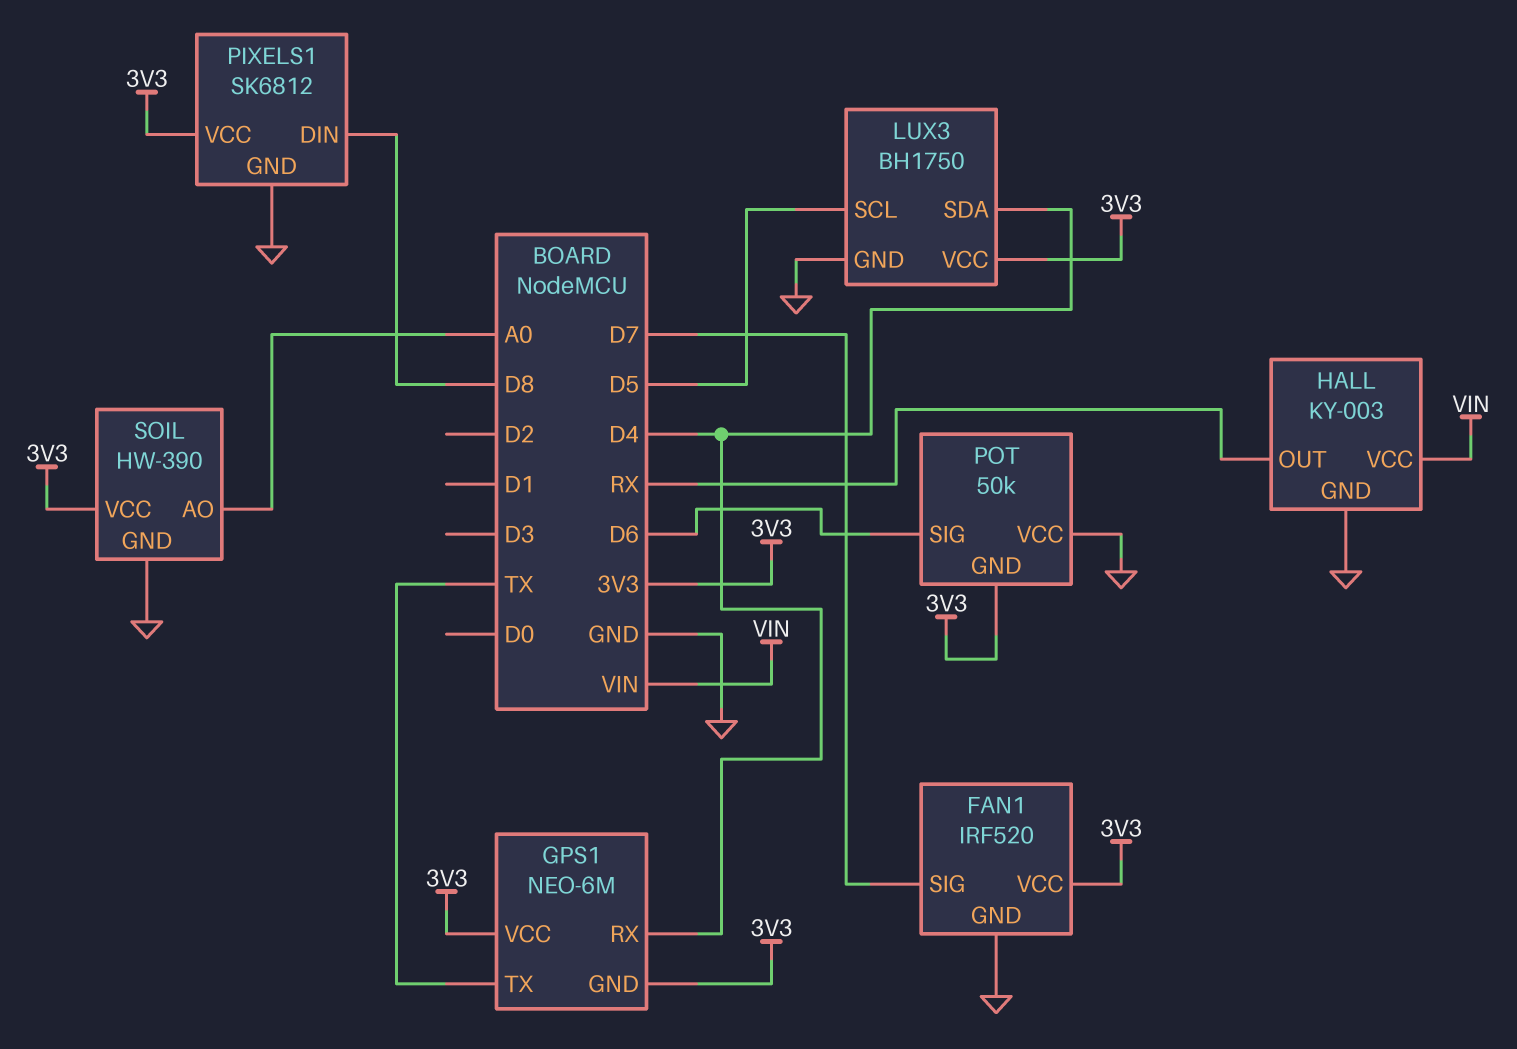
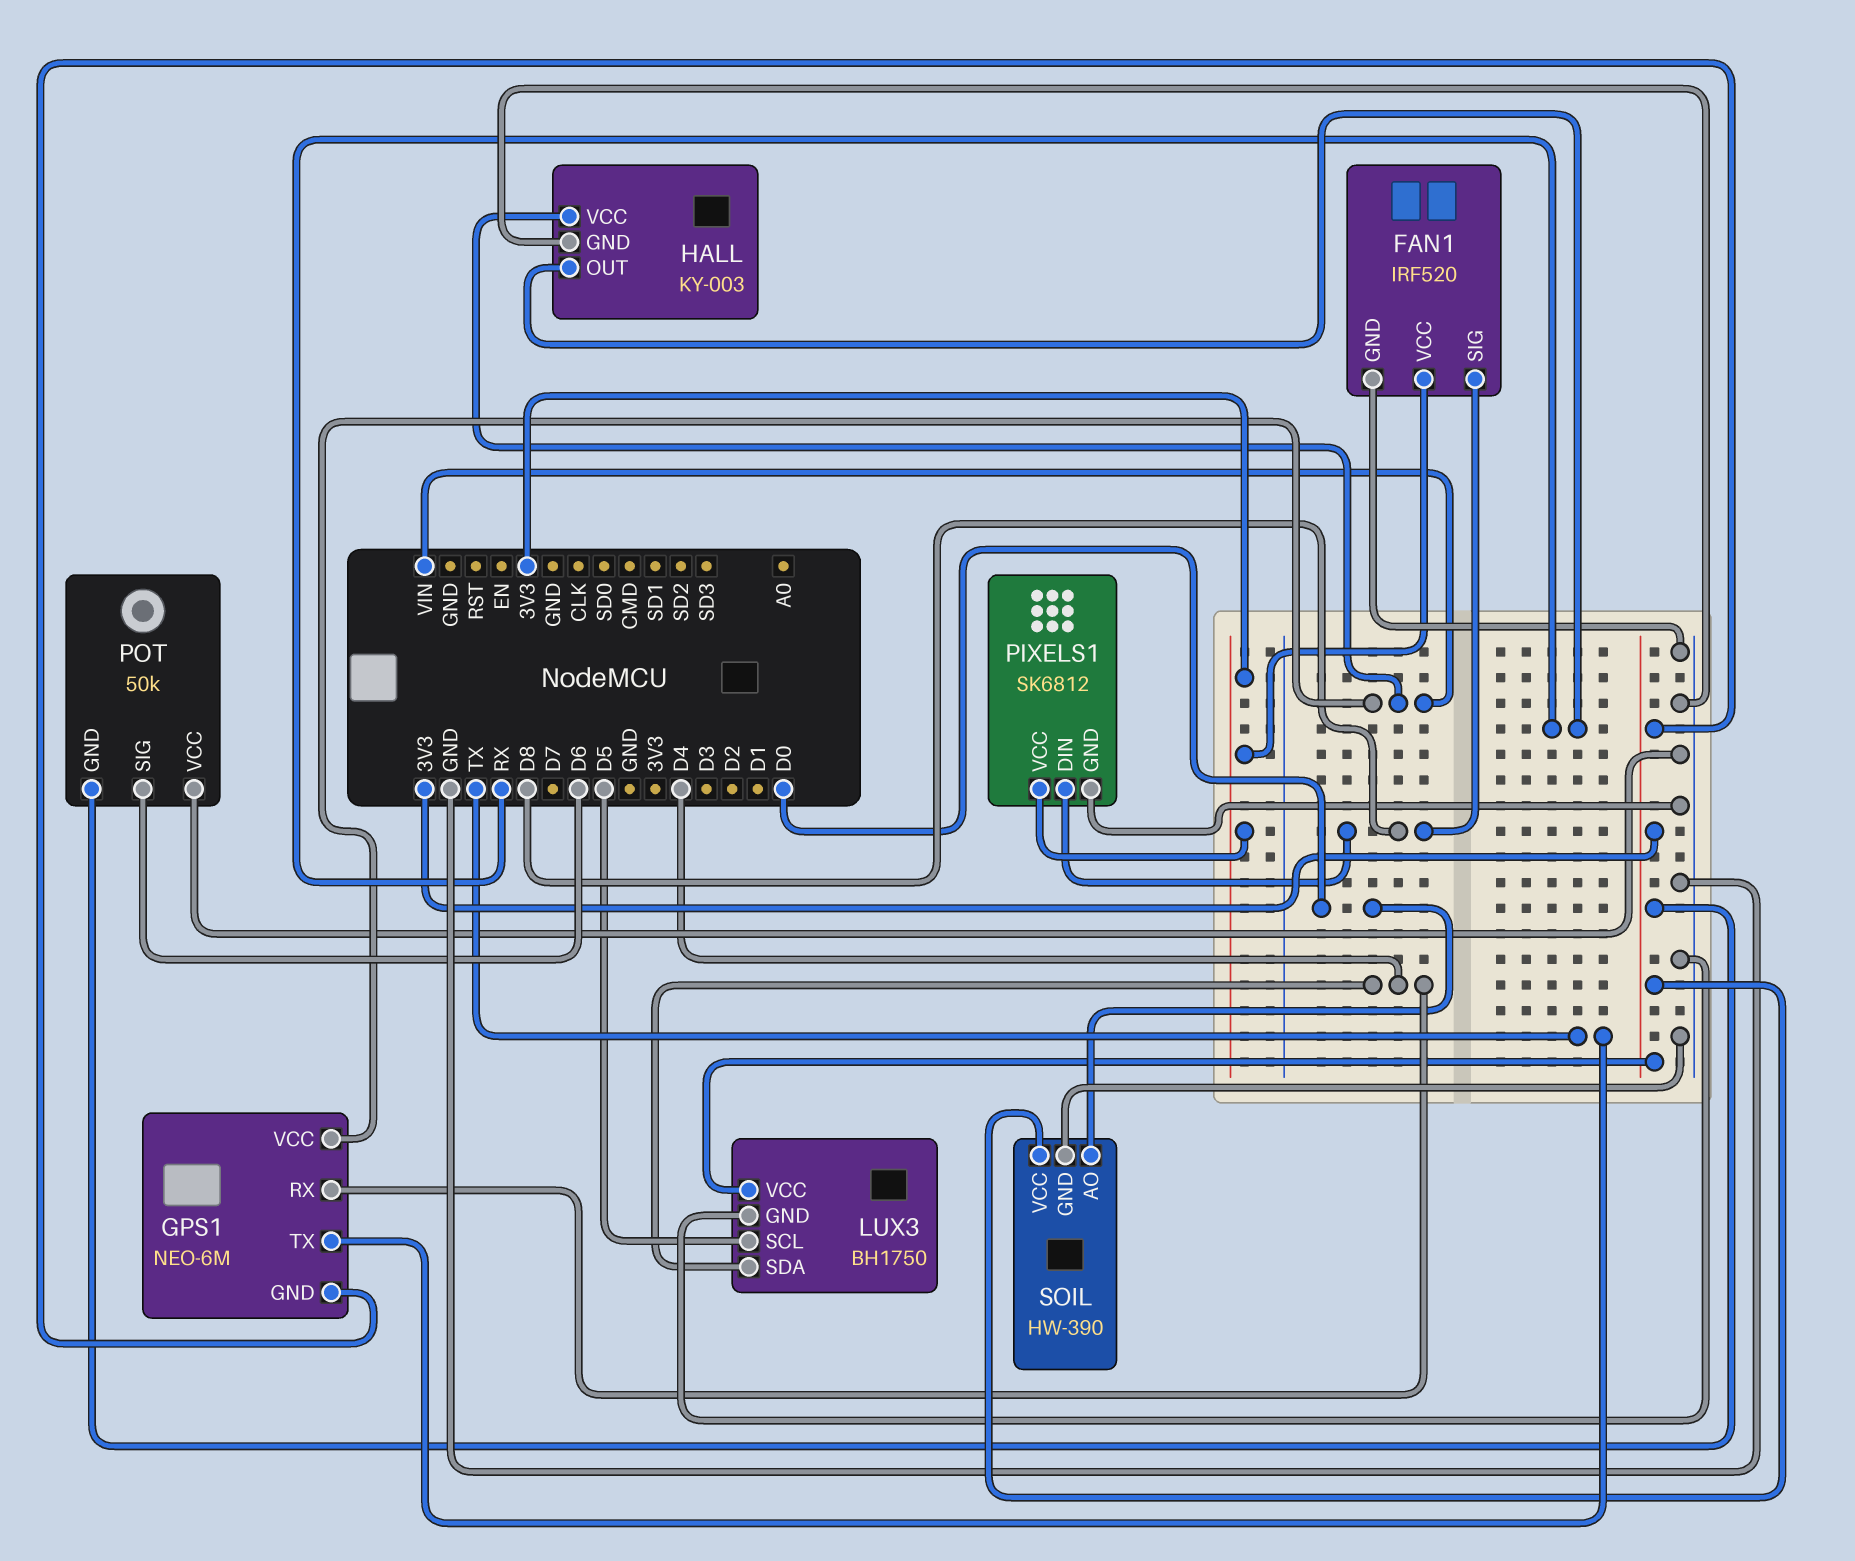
FAN1 pin SIG: D7 -> D8
GPS1 pin VCC: 3V3 -> VIN
SOIL pin AO: A0 -> D0

